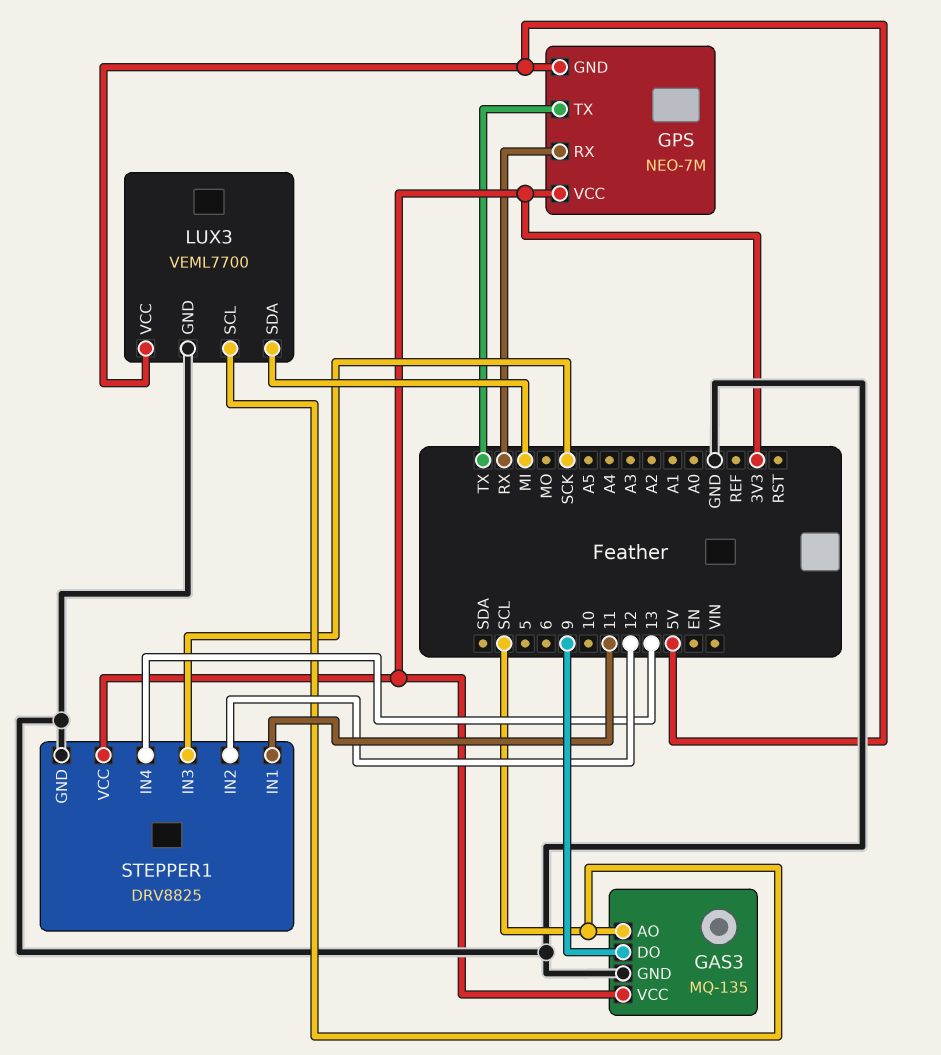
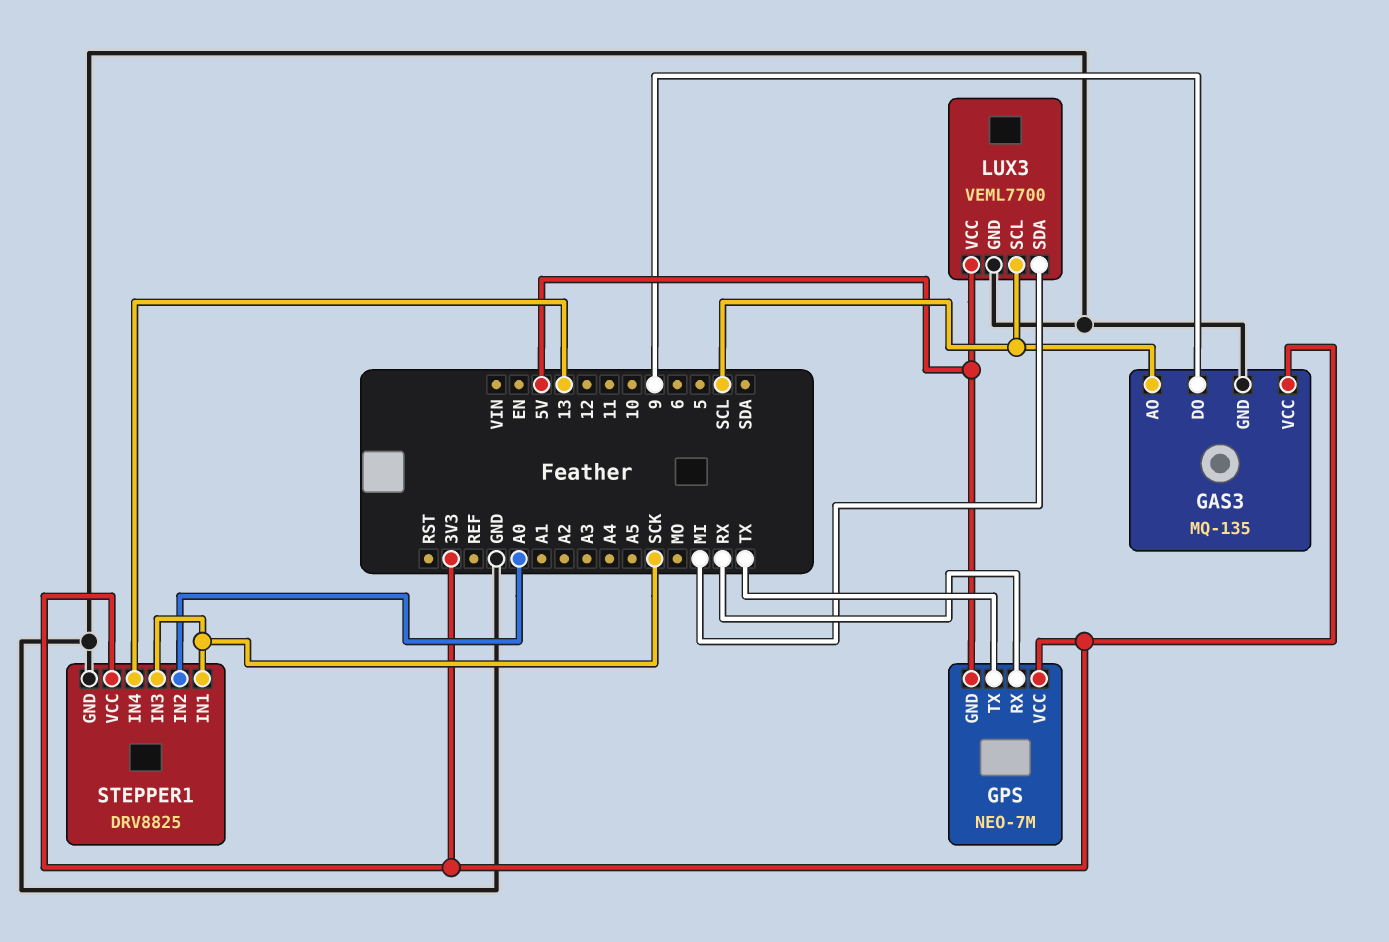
STEPPER1 pin IN1: 11 -> SCK
STEPPER1 pin IN2: 12 -> A0

